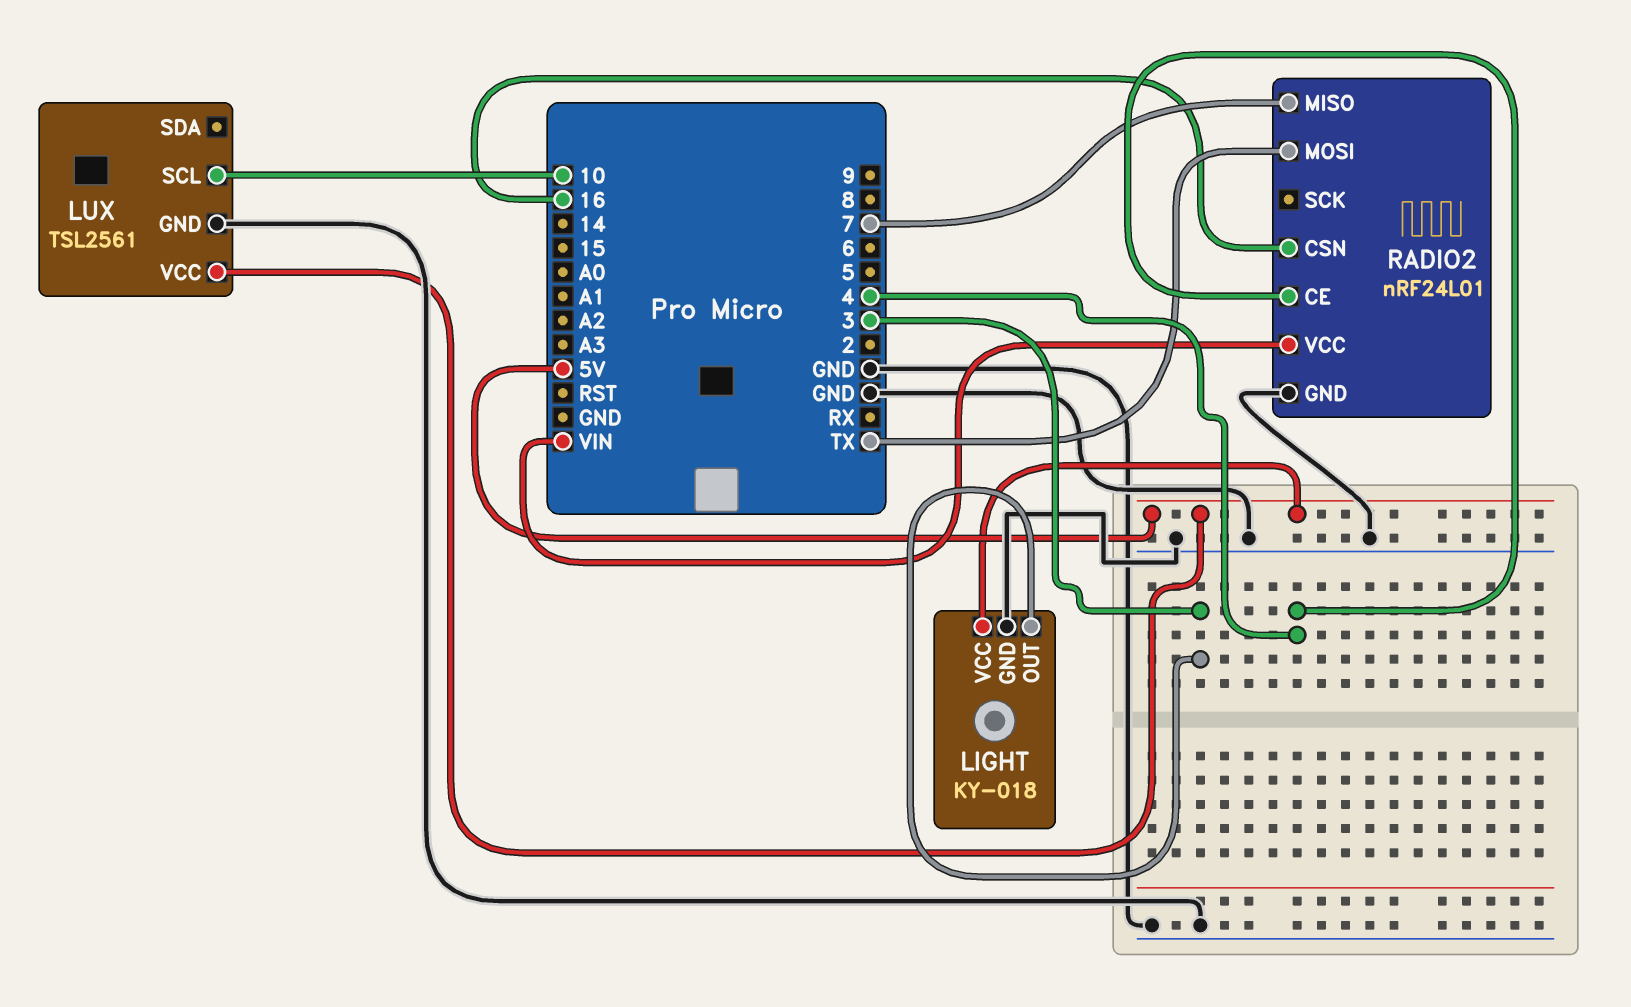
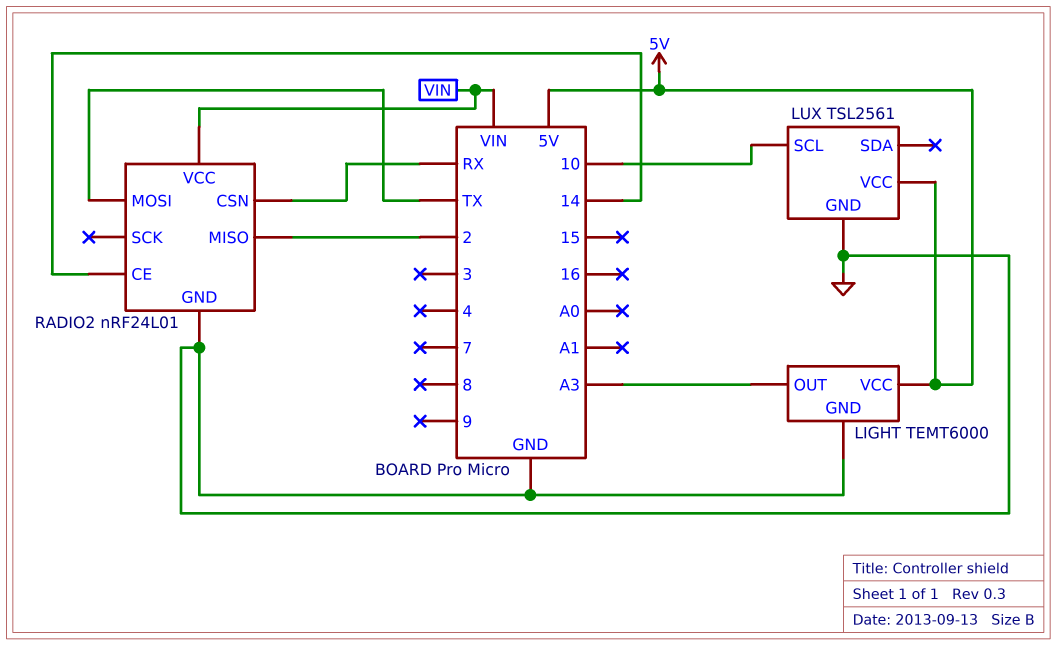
LIGHT: KY-018 -> TEMT6000
LIGHT pin OUT: 3 -> A3
RADIO2 pin CE: 4 -> 14
RADIO2 pin CSN: 16 -> RX
RADIO2 pin MISO: 7 -> 2

